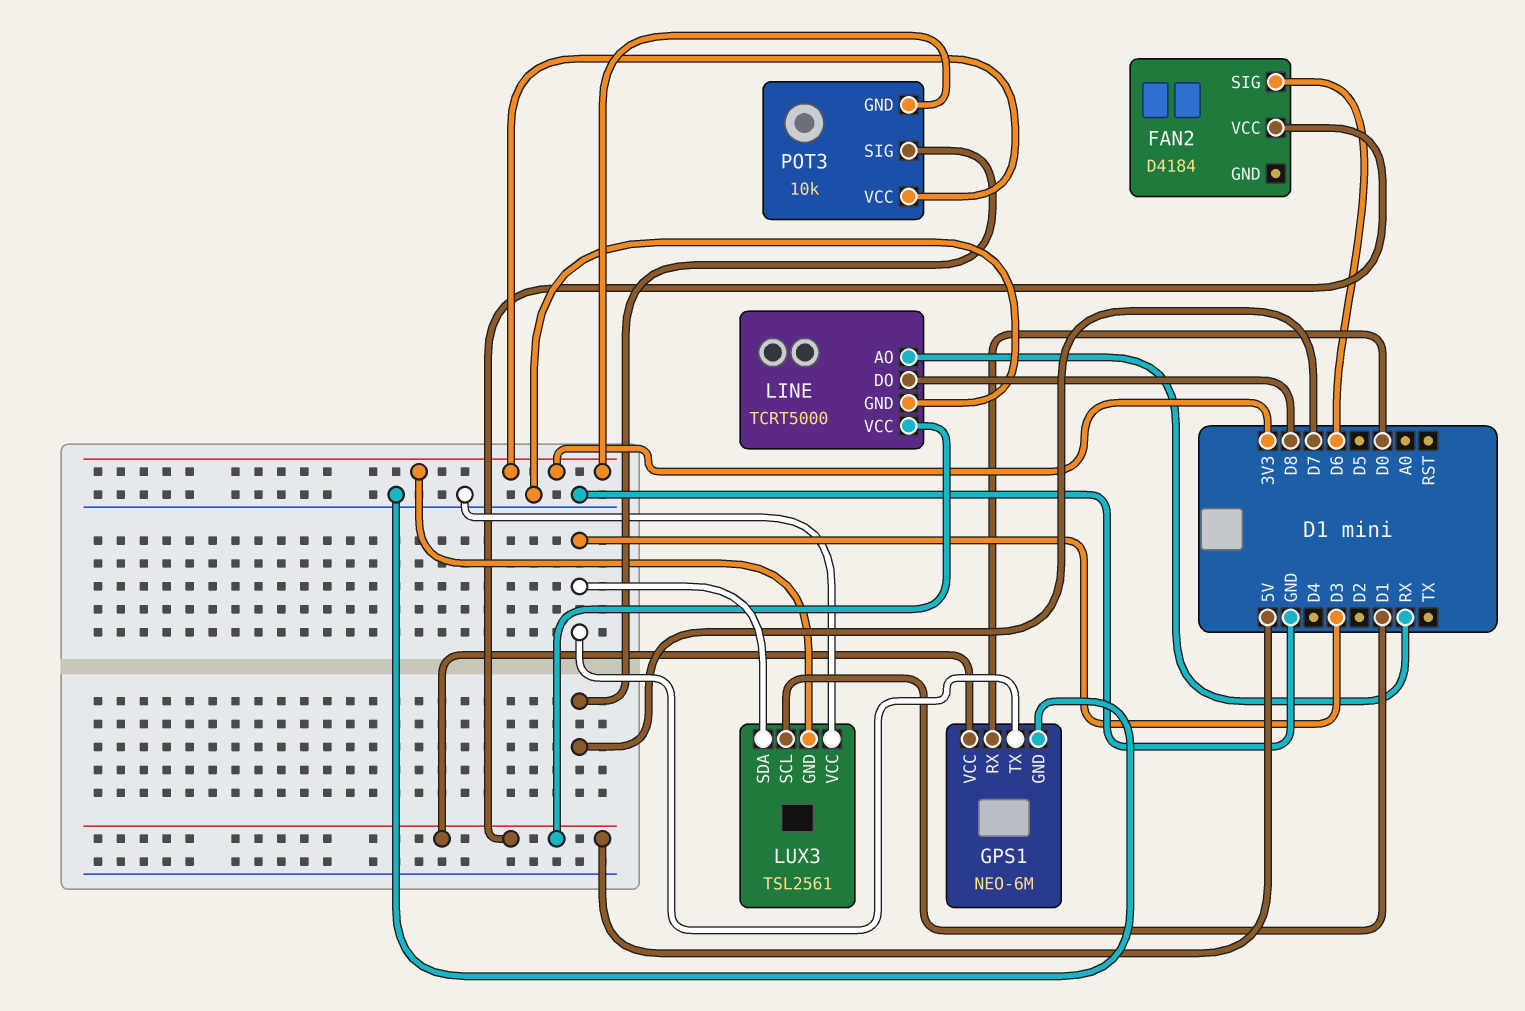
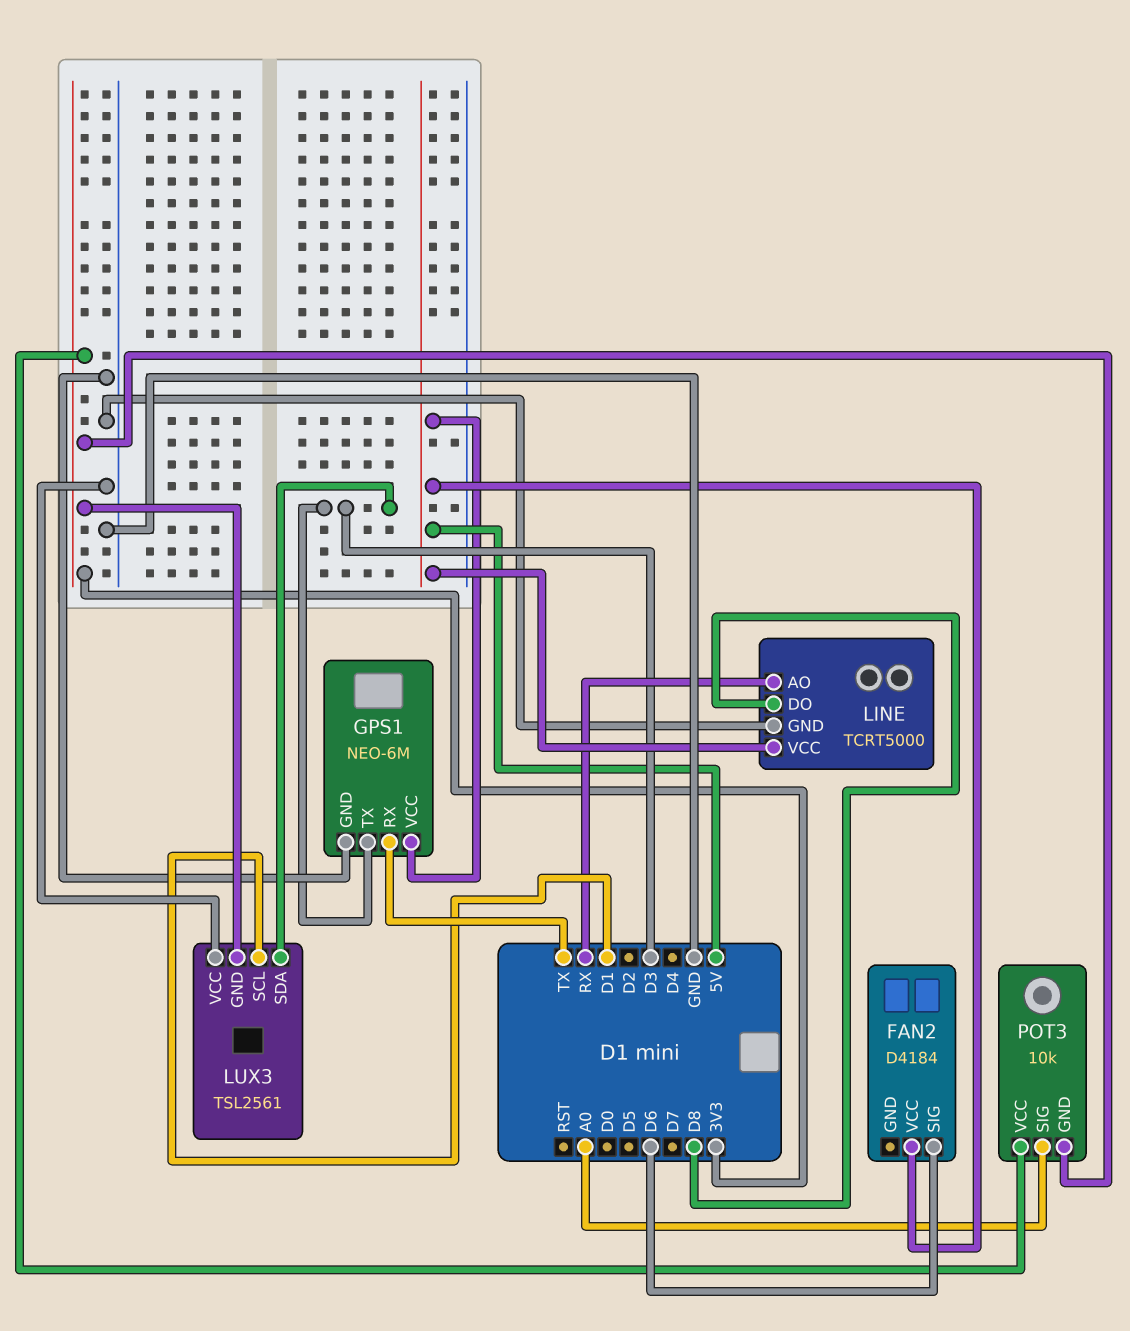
GPS1 pin RX: D0 -> TX
POT3 pin SIG: D7 -> A0

